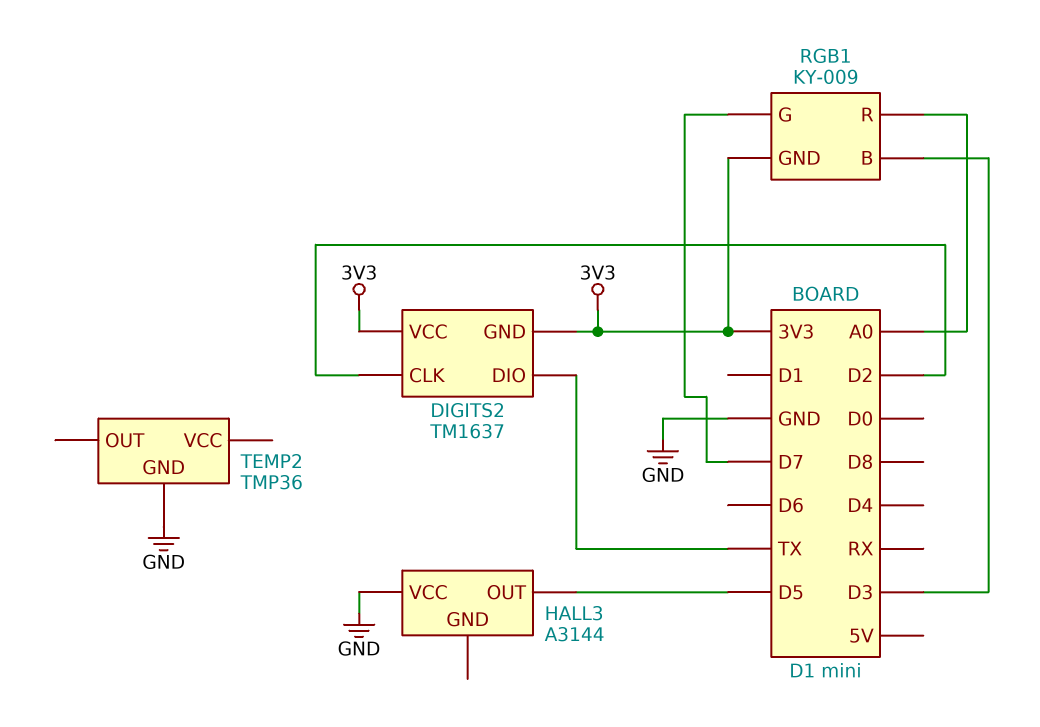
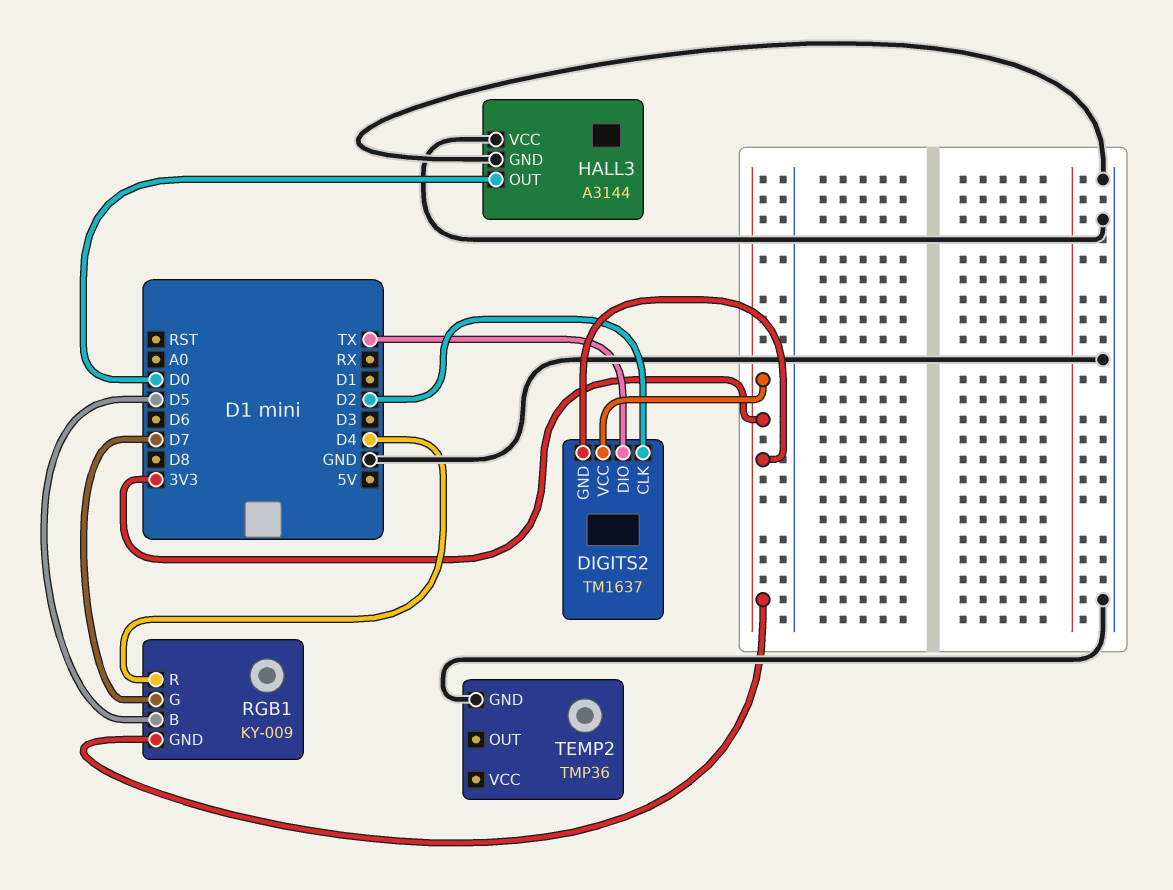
HALL3 pin GND: none -> GND
HALL3 pin OUT: D5 -> D0
RGB1 pin B: D3 -> D5
RGB1 pin R: A0 -> D4

